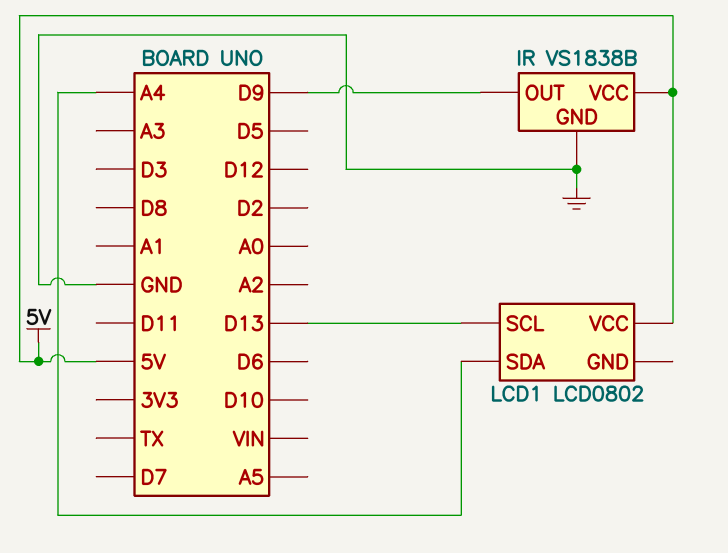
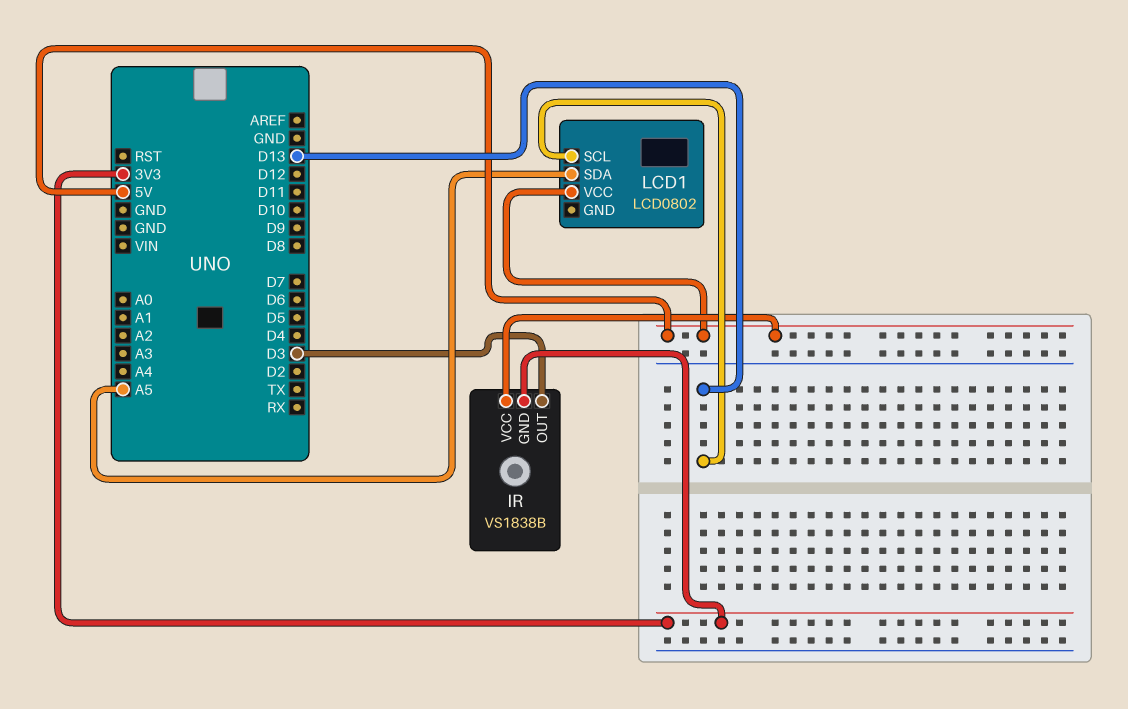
IR pin GND: GND -> 3V3
IR pin OUT: D9 -> D3
LCD1 pin SDA: A4 -> A5

